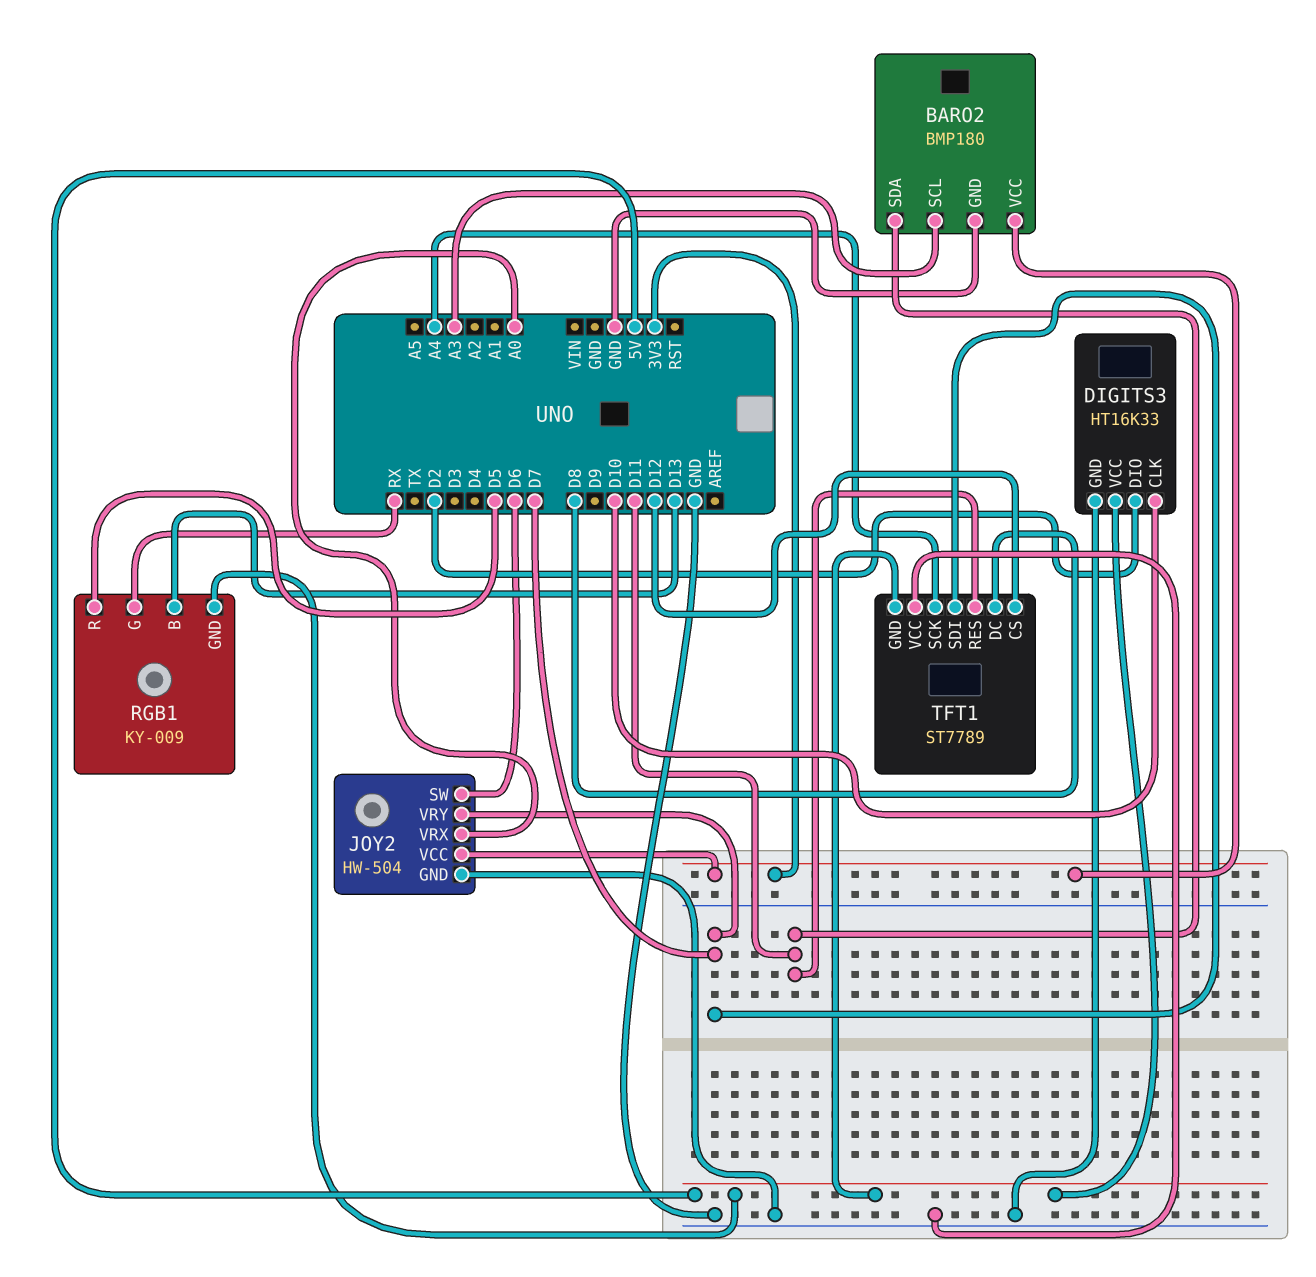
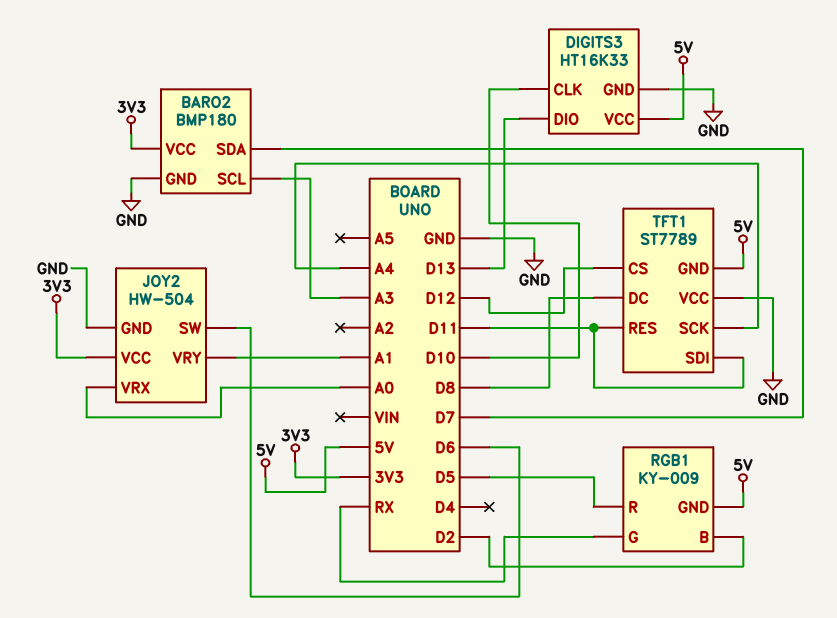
BARO2 pin SDA: D11 -> D7
DIGITS3 pin DIO: D2 -> D13
JOY2 pin VRY: D7 -> A1
RGB1 pin B: D13 -> D2
TFT1 pin SDI: D7 -> D11

